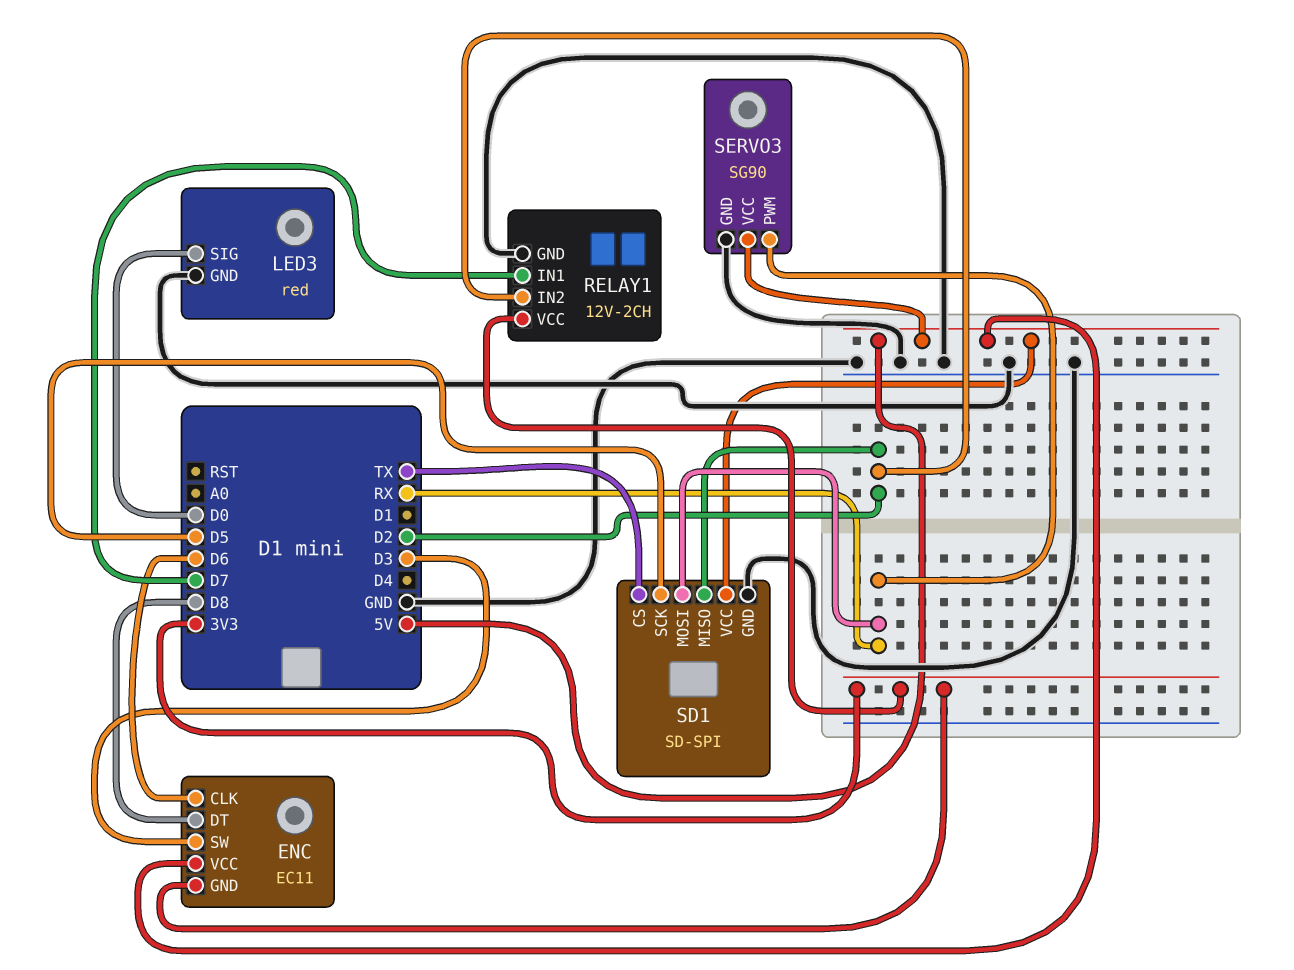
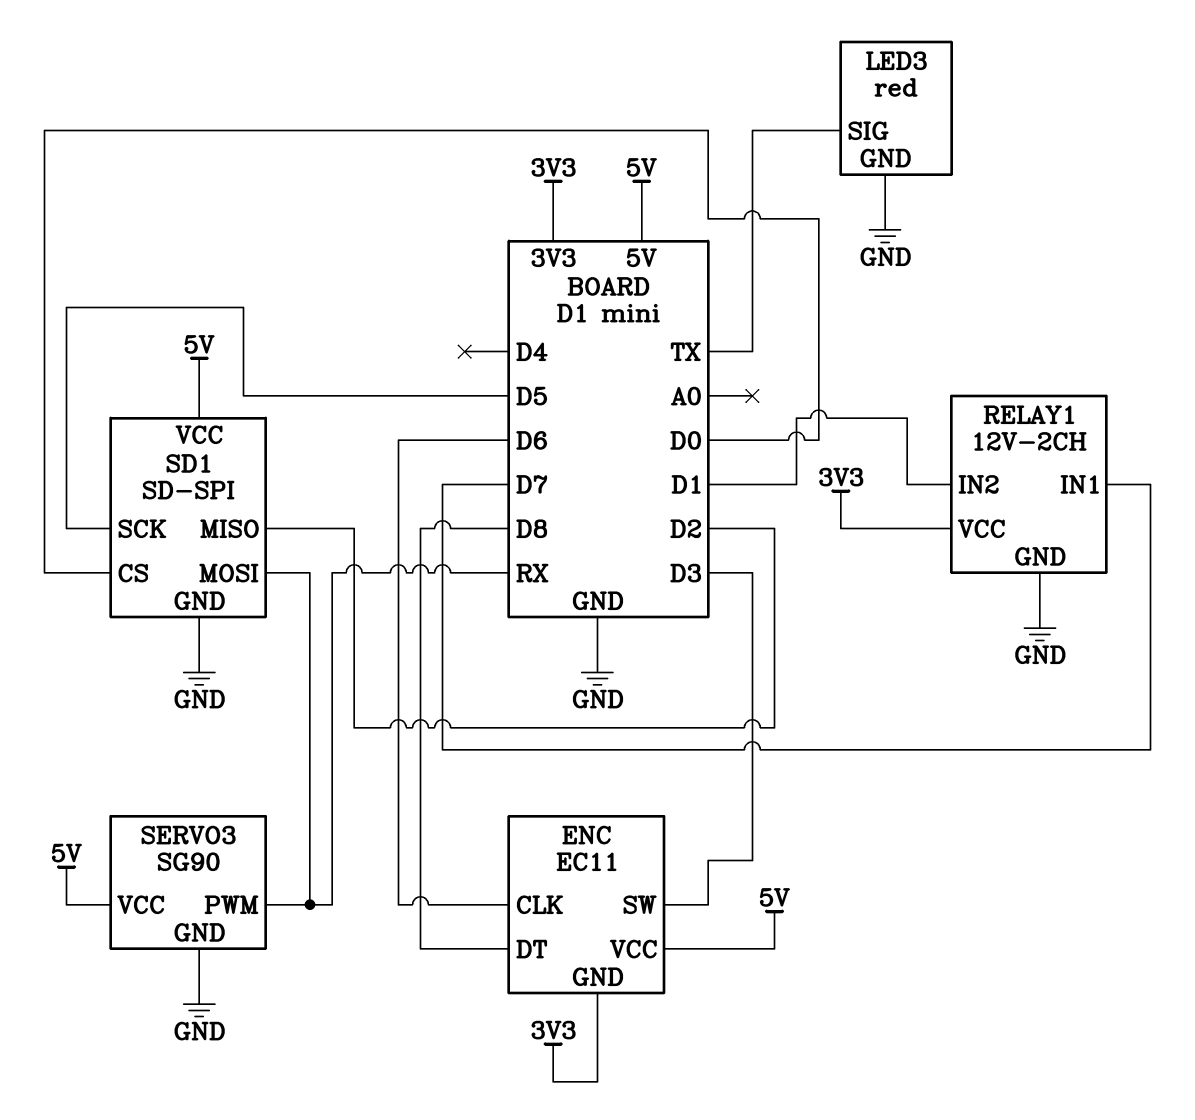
LED3 pin SIG: D0 -> TX
RELAY1 pin IN2: D2 -> D1
SD1 pin CS: TX -> D0

